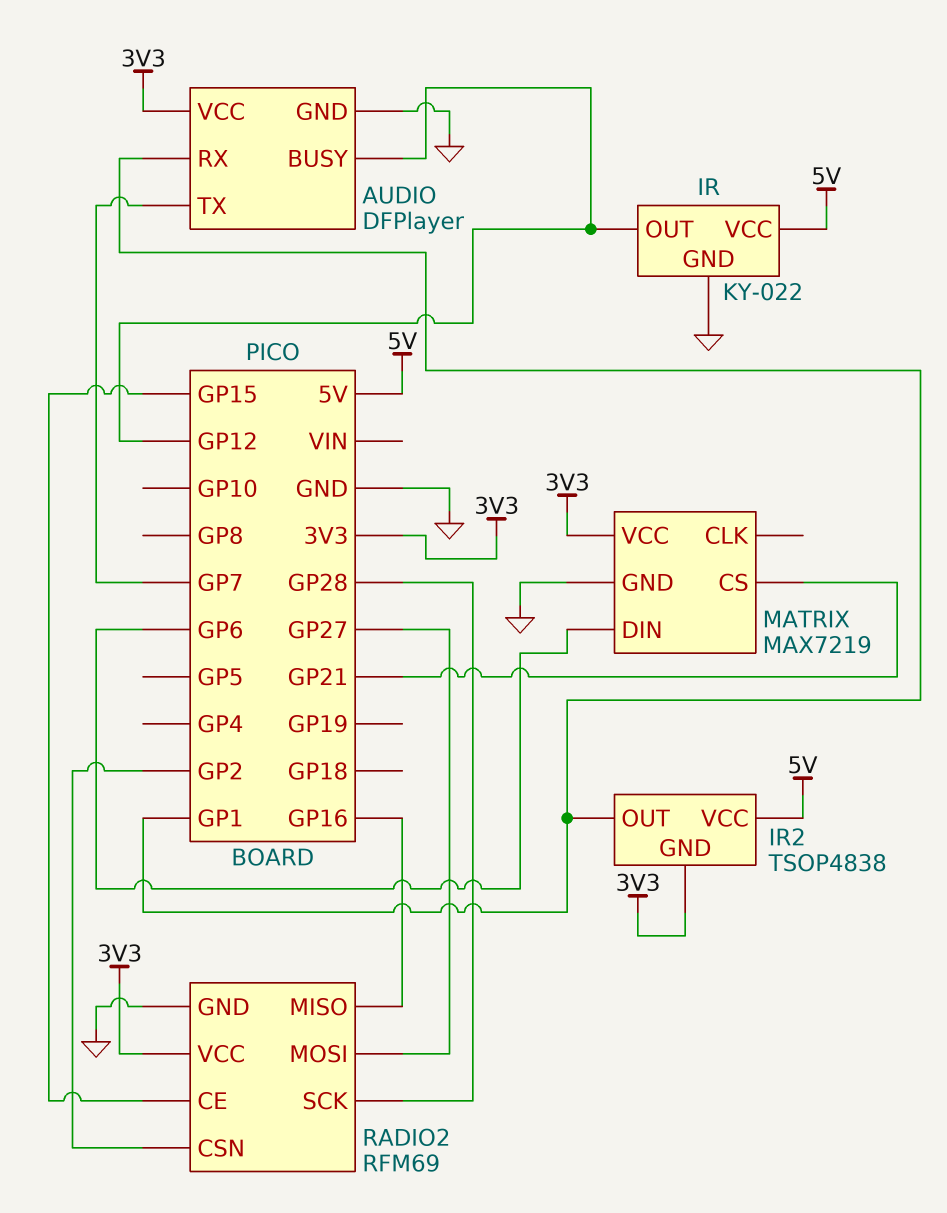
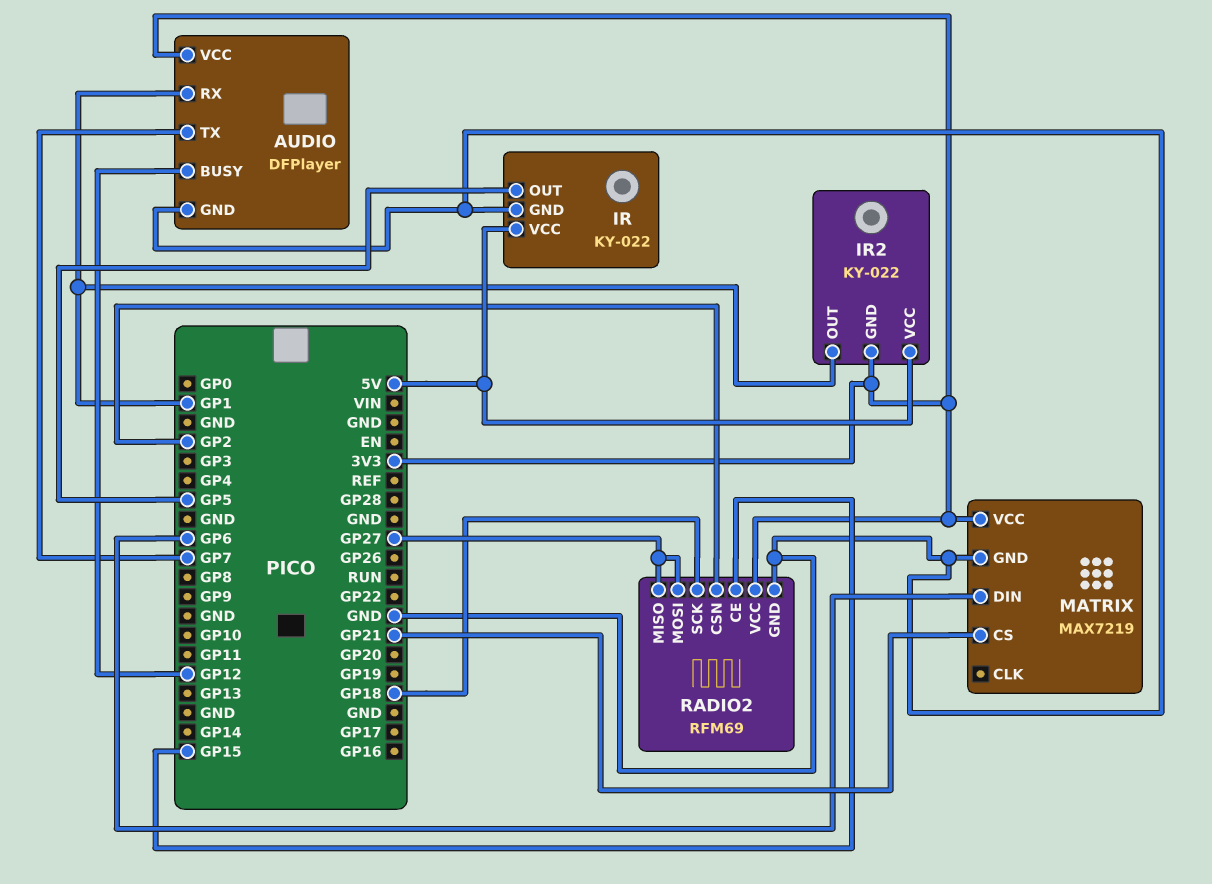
IR pin OUT: GP12 -> GP5
IR2: TSOP4838 -> KY-022
RADIO2 pin MISO: GP16 -> GP27
RADIO2 pin SCK: GP28 -> GP18

